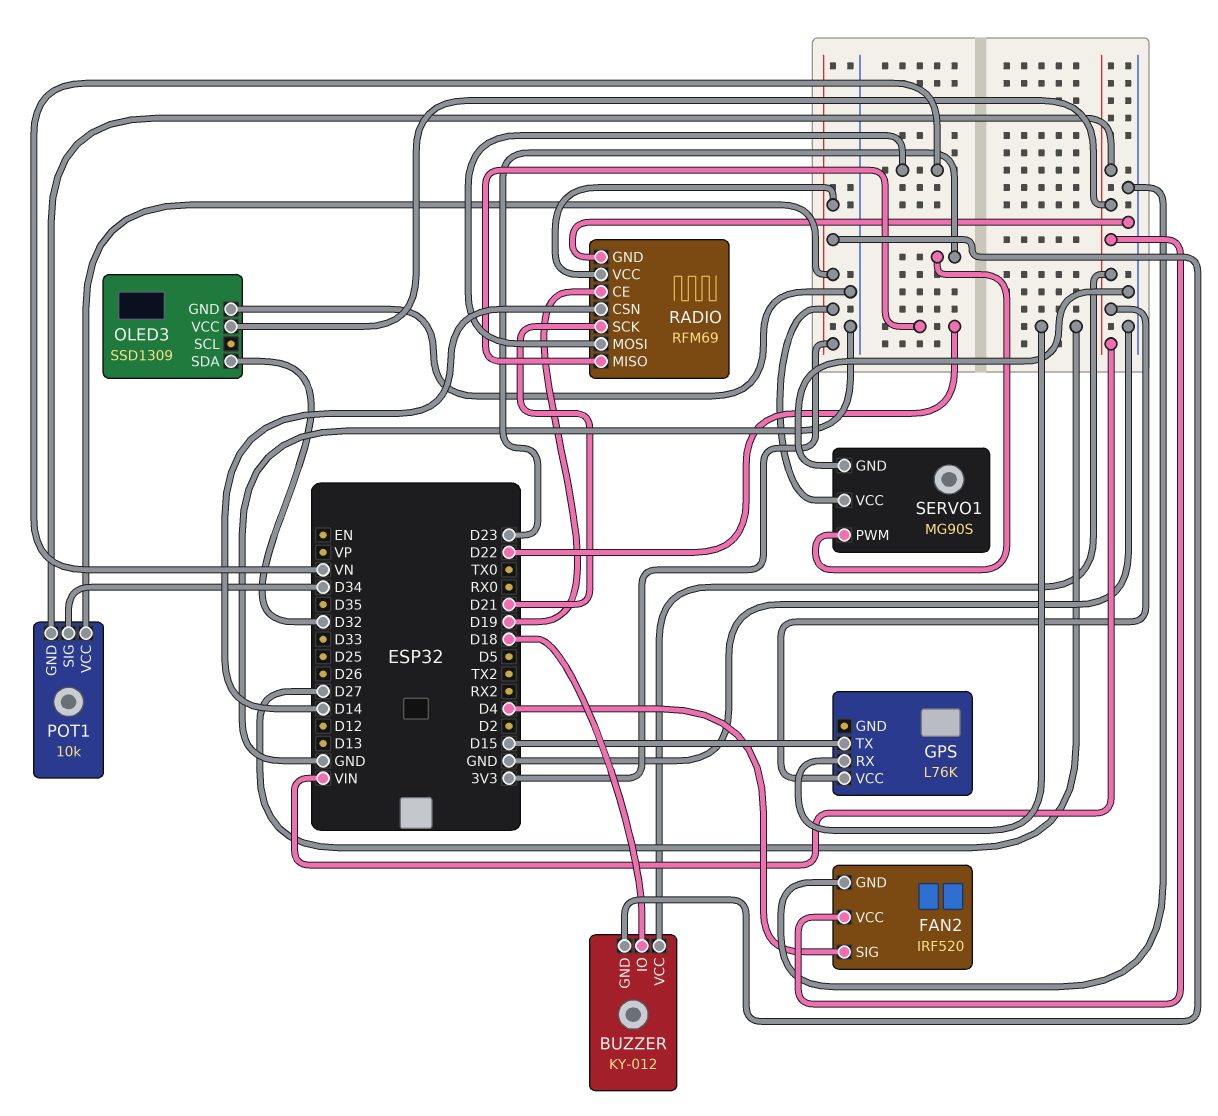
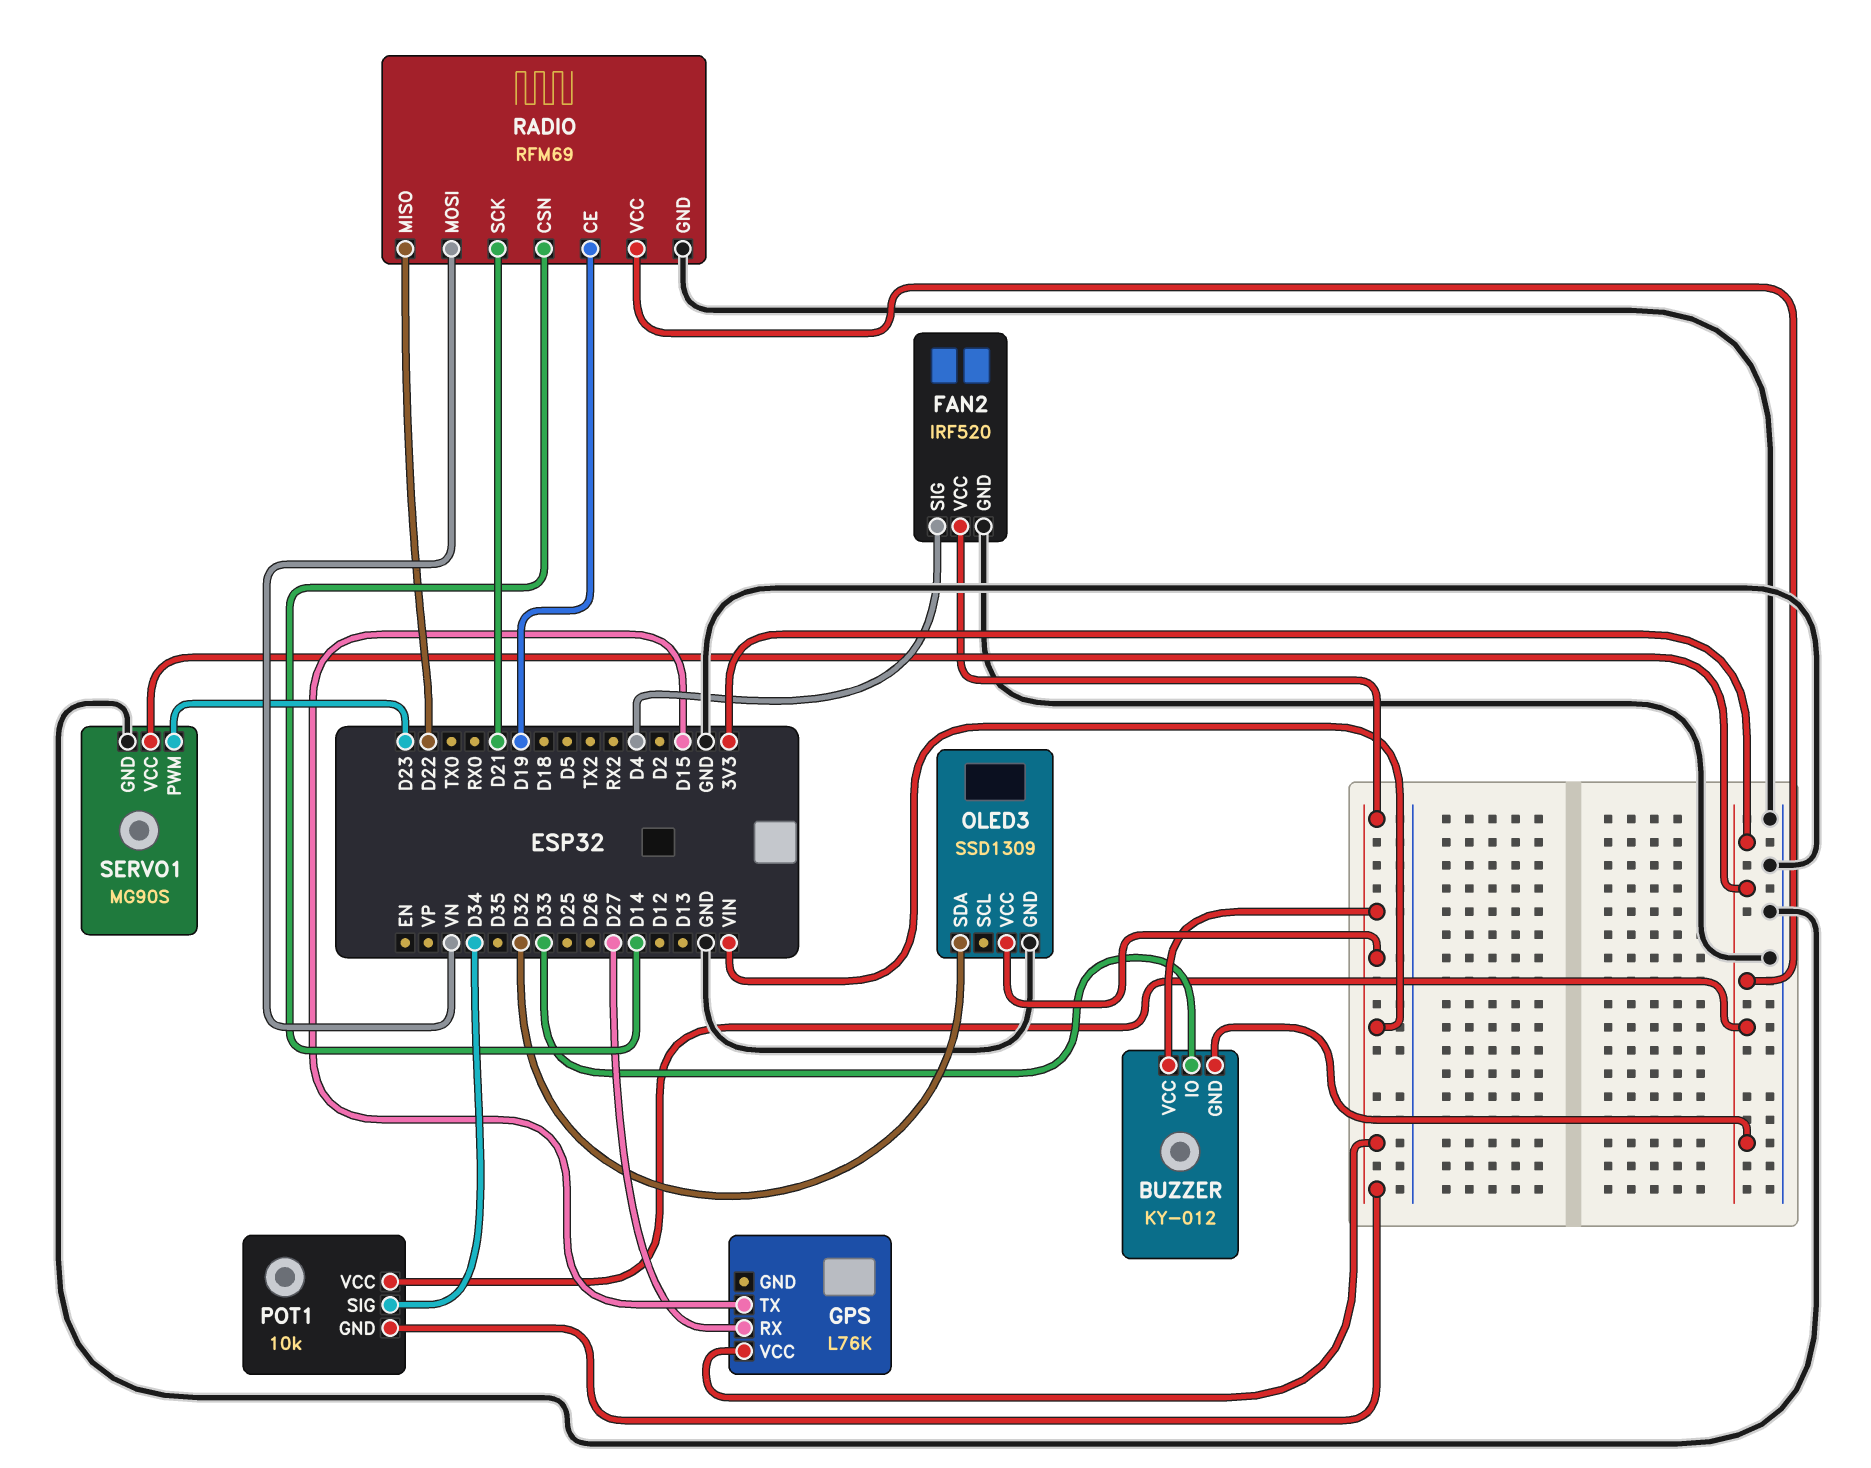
BUZZER pin IO: D18 -> D33

